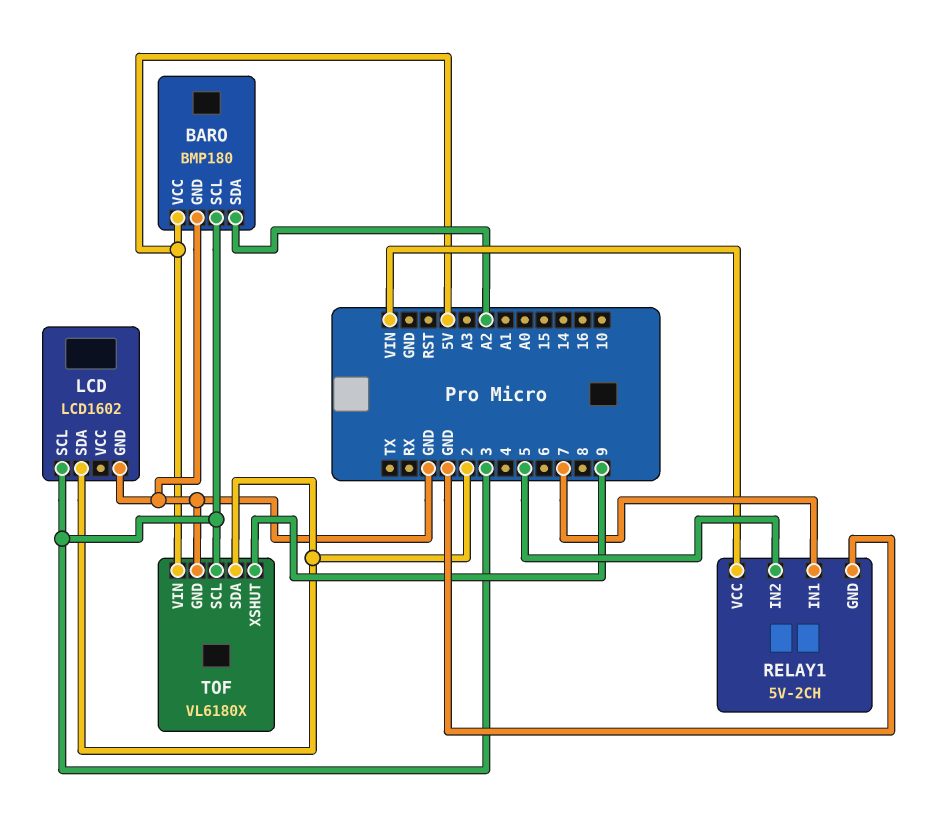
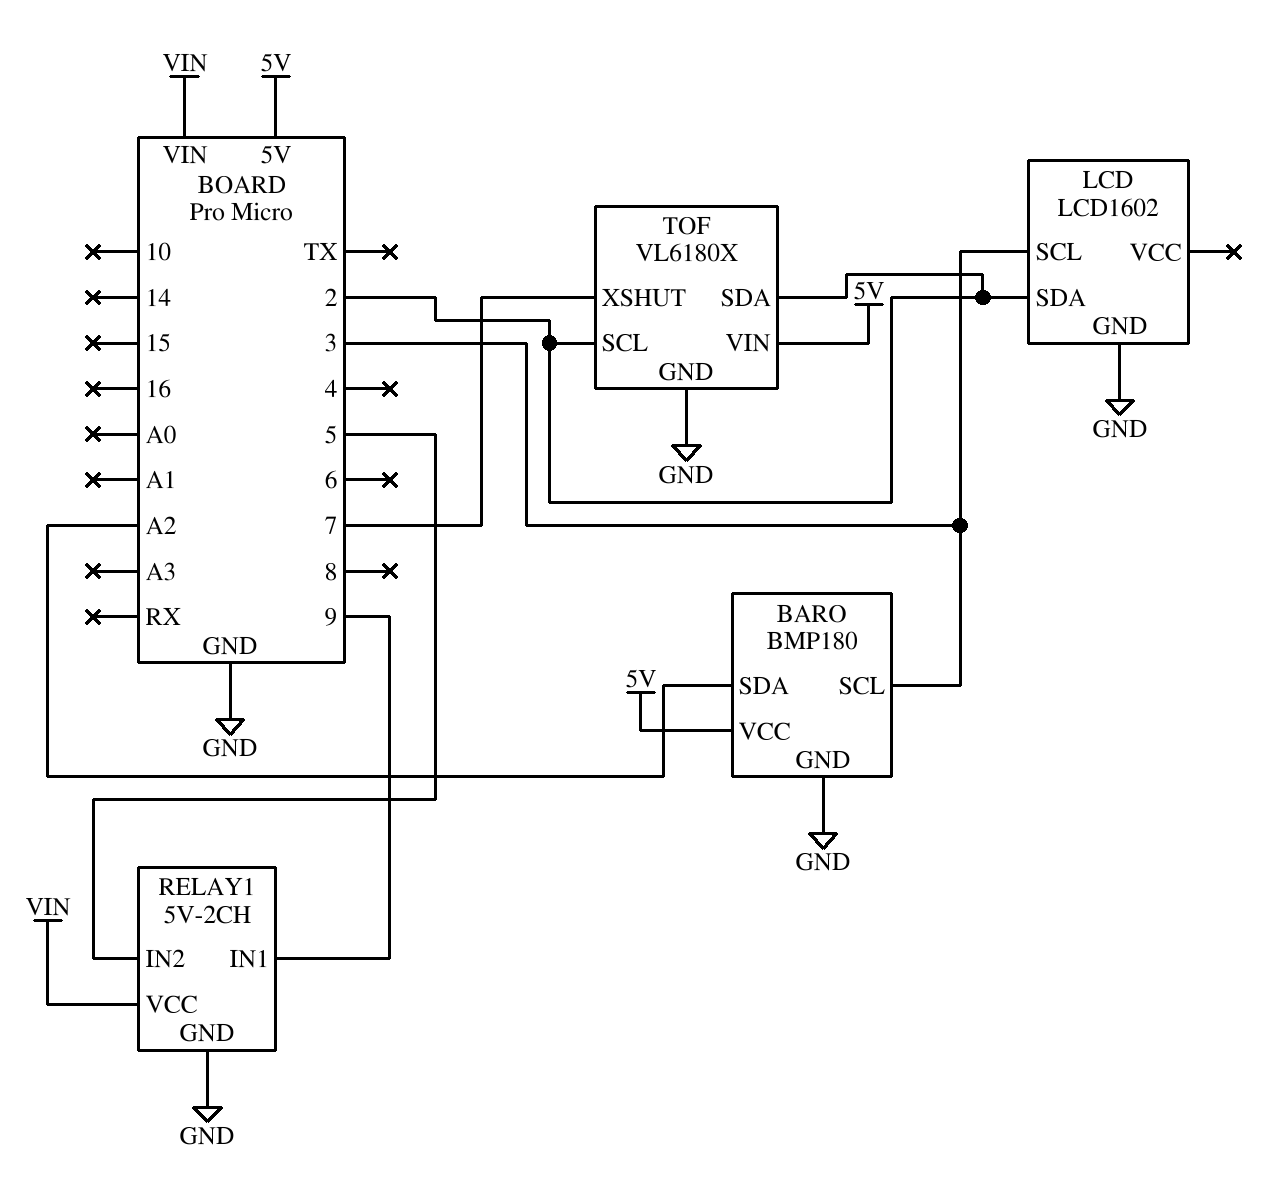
RELAY1 pin IN1: 7 -> 9
TOF pin SCL: 3 -> 2
TOF pin XSHUT: 9 -> 7

